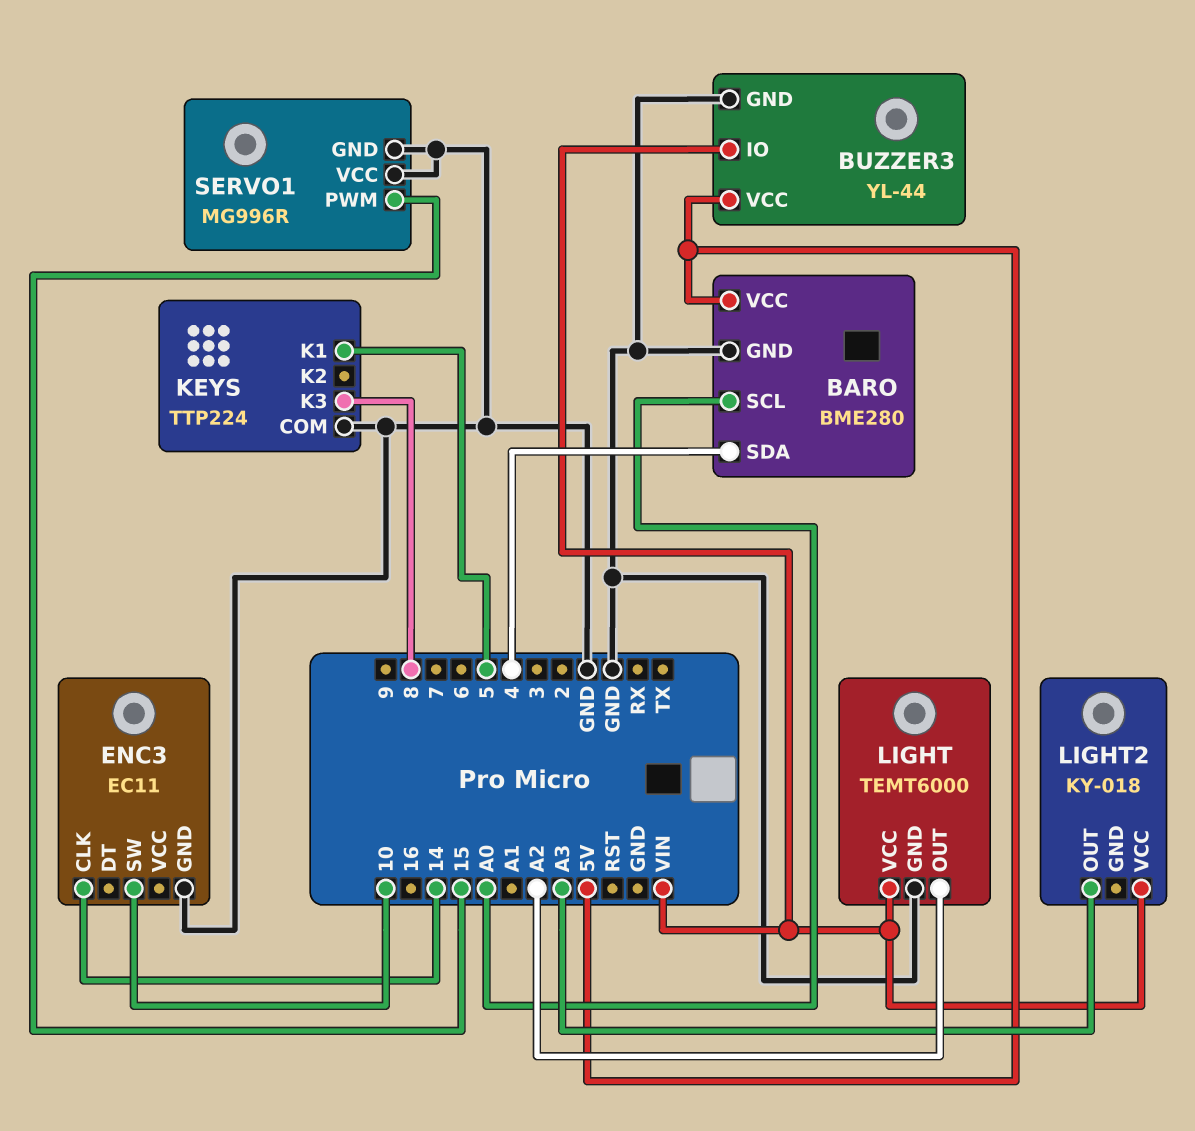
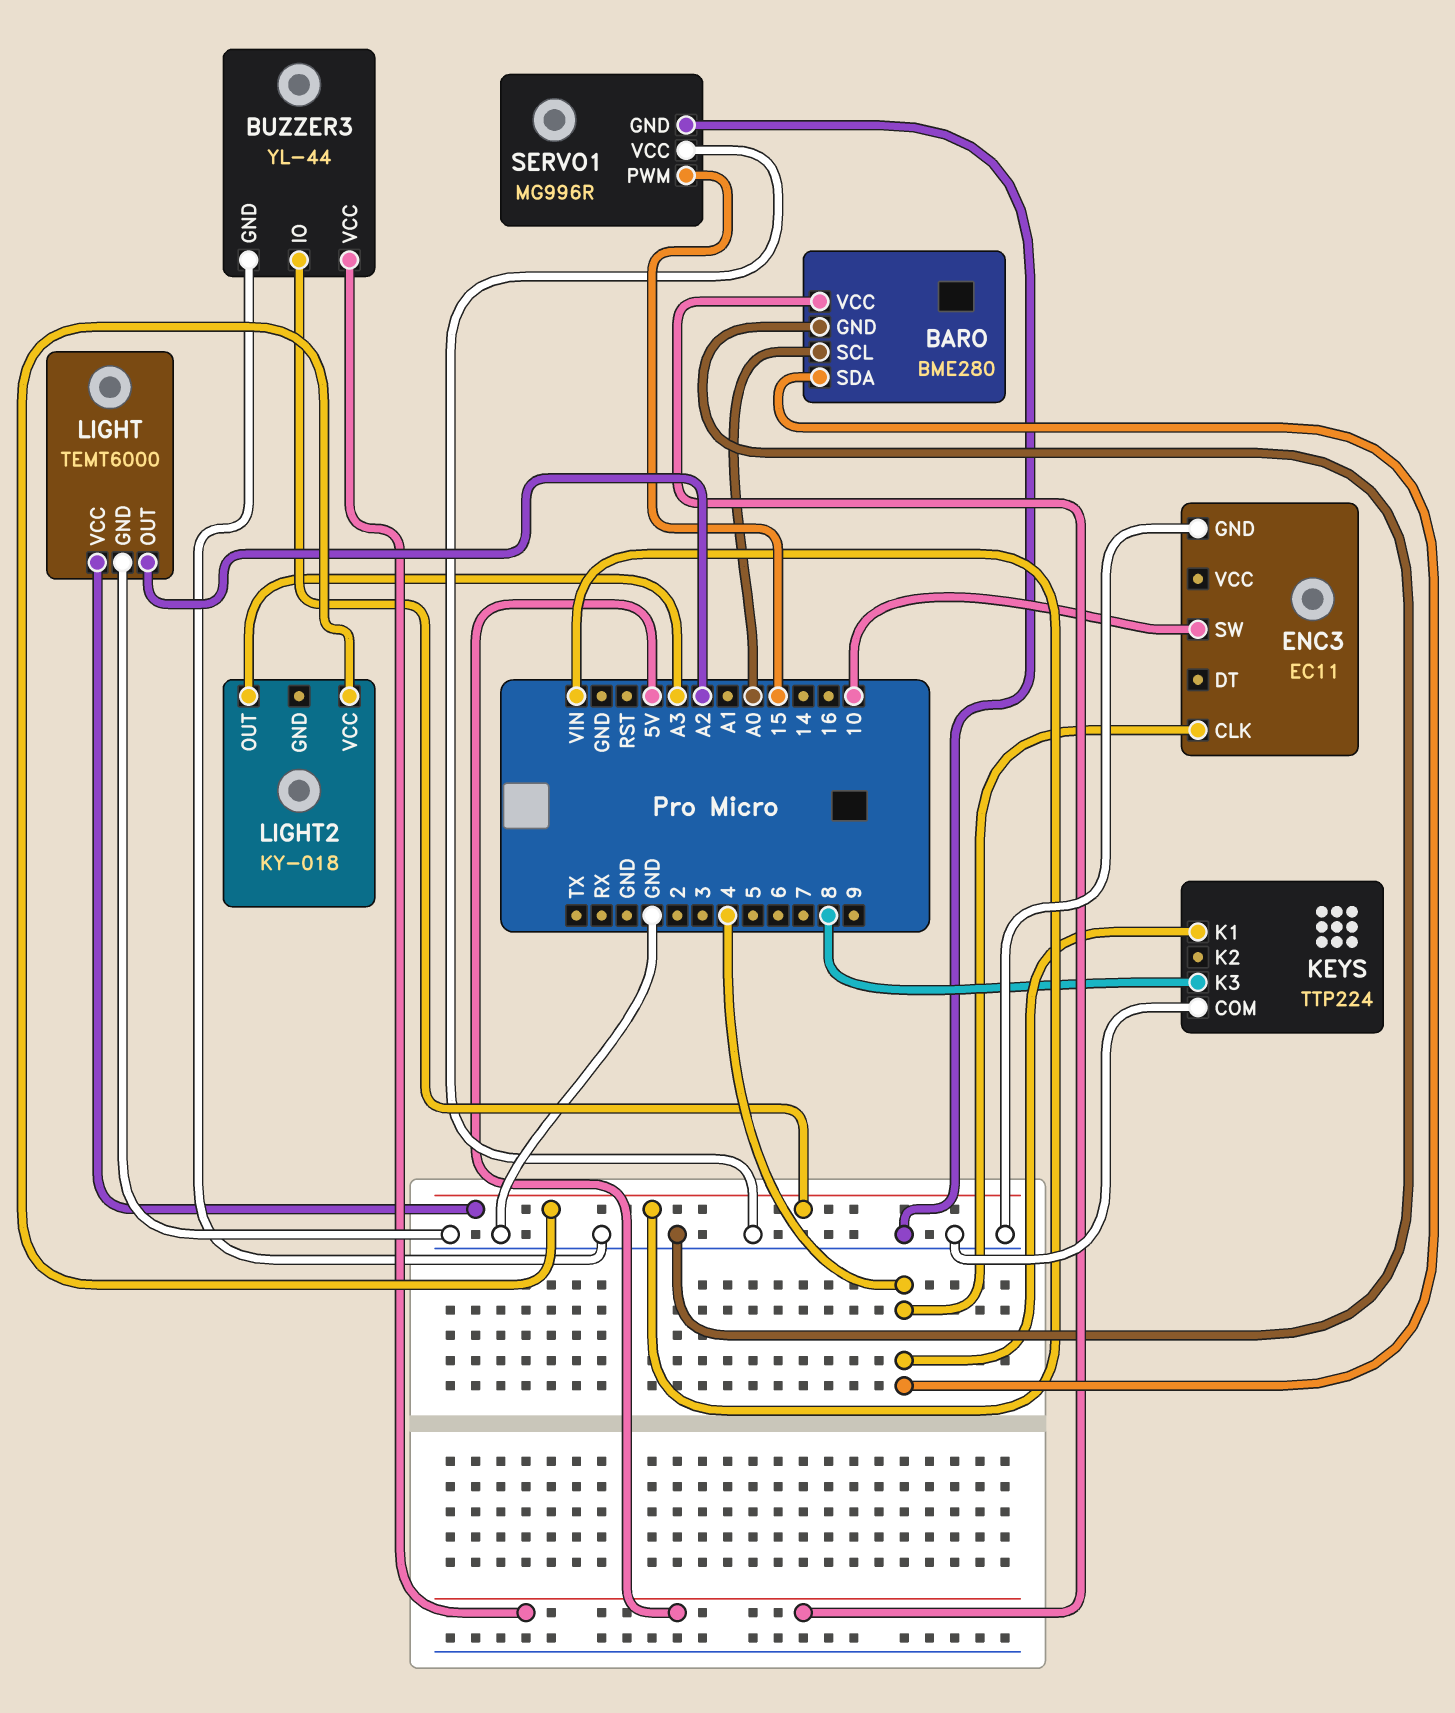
ENC3 pin CLK: 14 -> 4
KEYS pin K1: 5 -> 4

